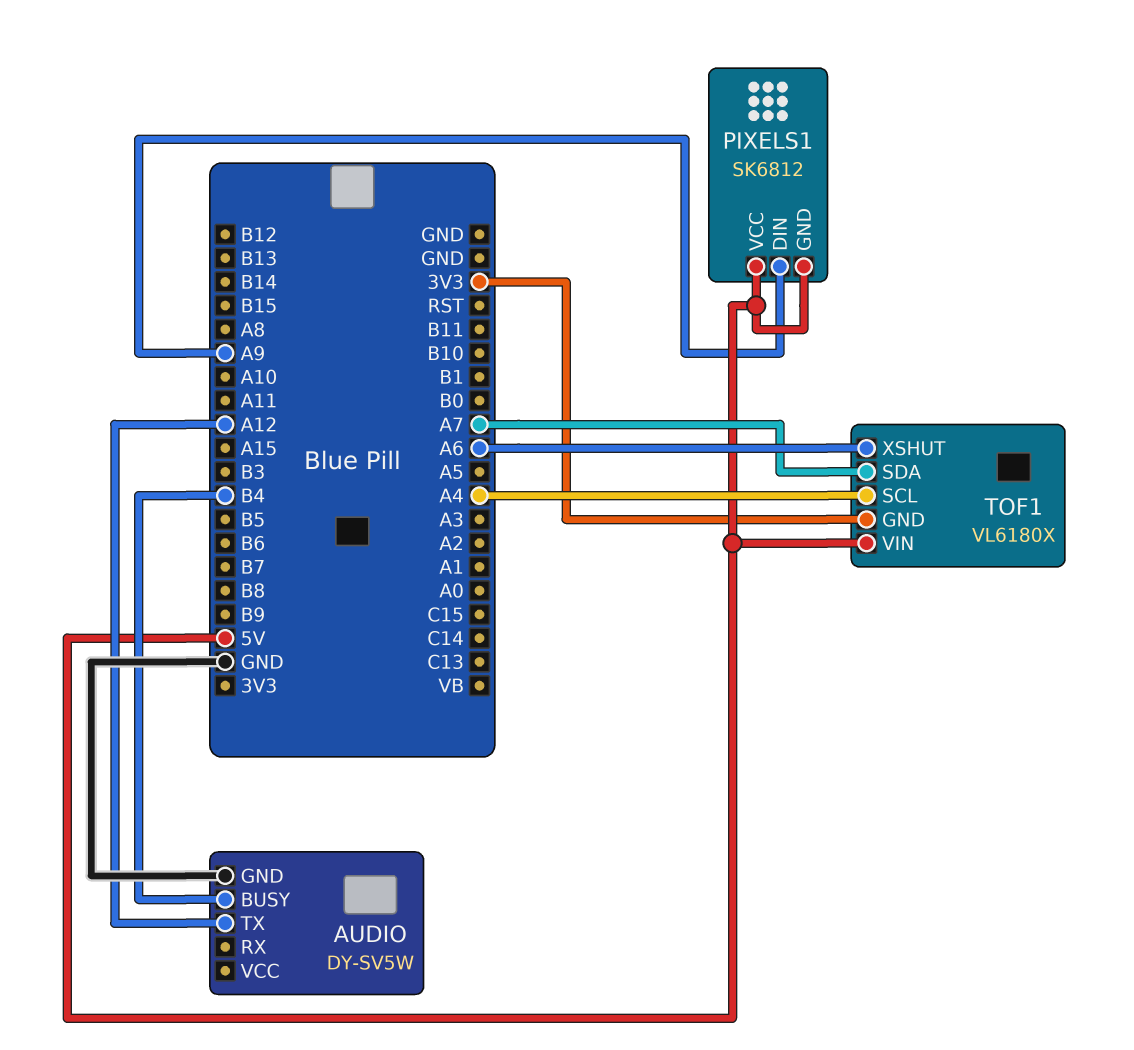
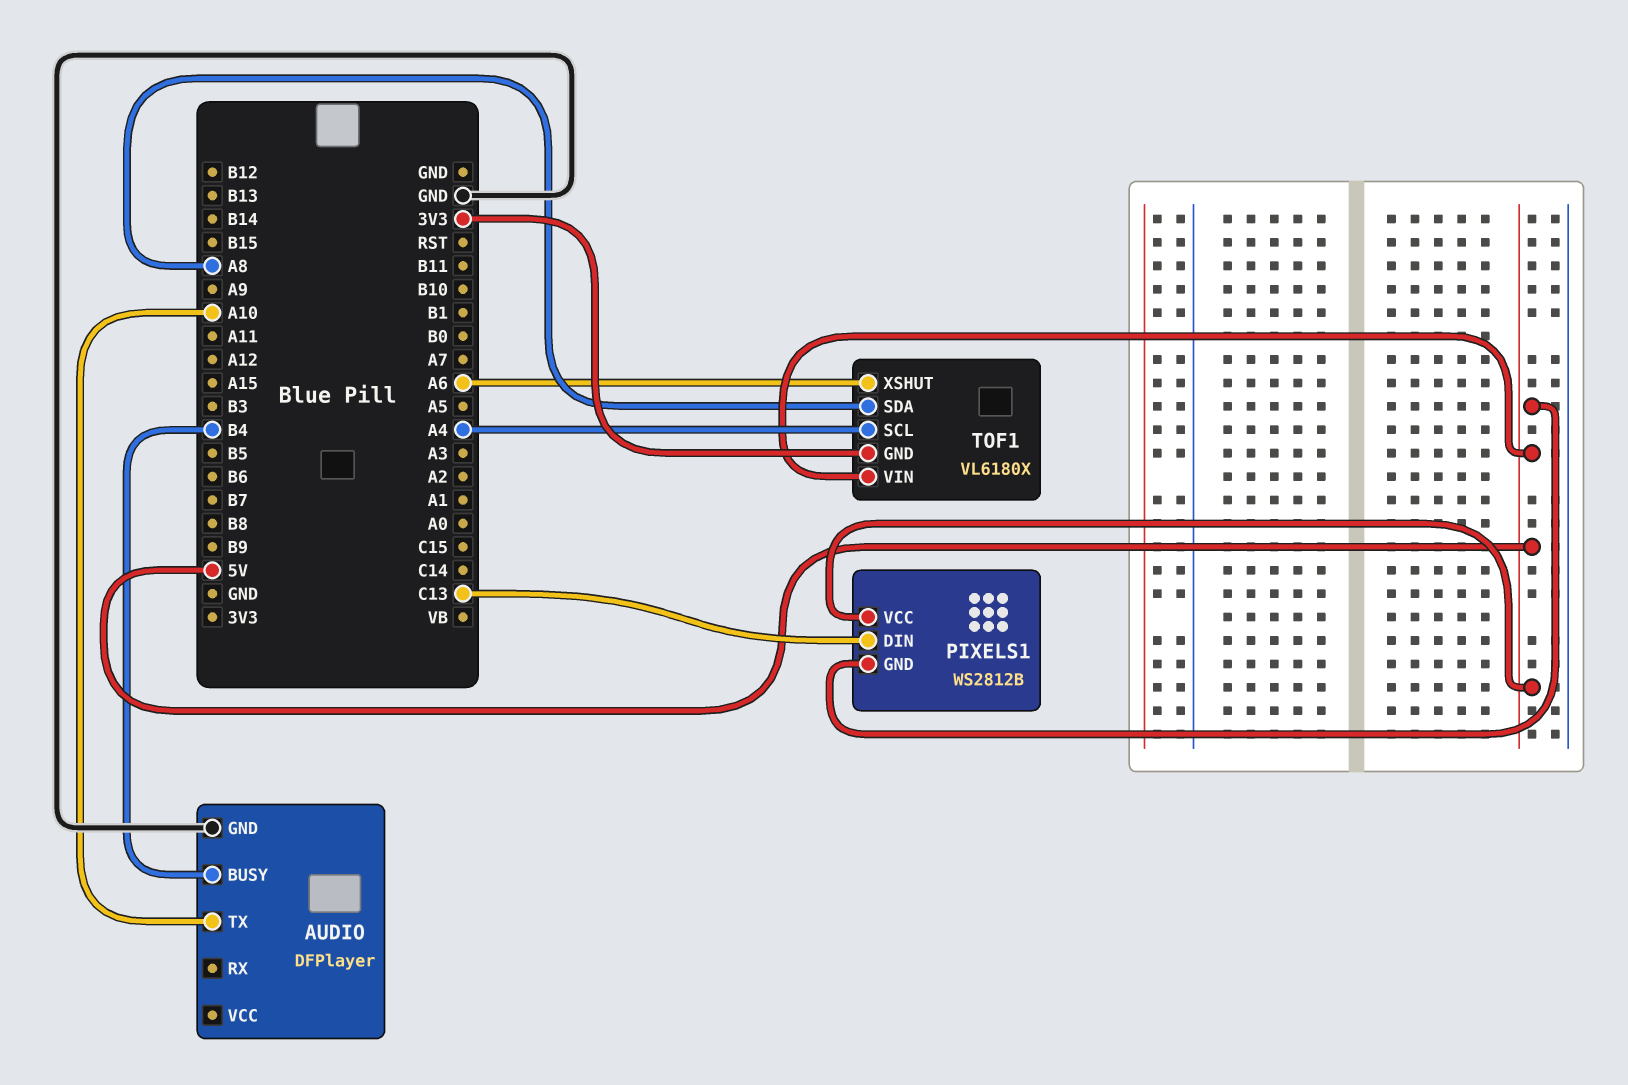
AUDIO: DY-SV5W -> DFPlayer
AUDIO pin TX: A12 -> A10
PIXELS1: SK6812 -> WS2812B
PIXELS1 pin DIN: A9 -> C13
TOF1 pin SDA: A7 -> A8

